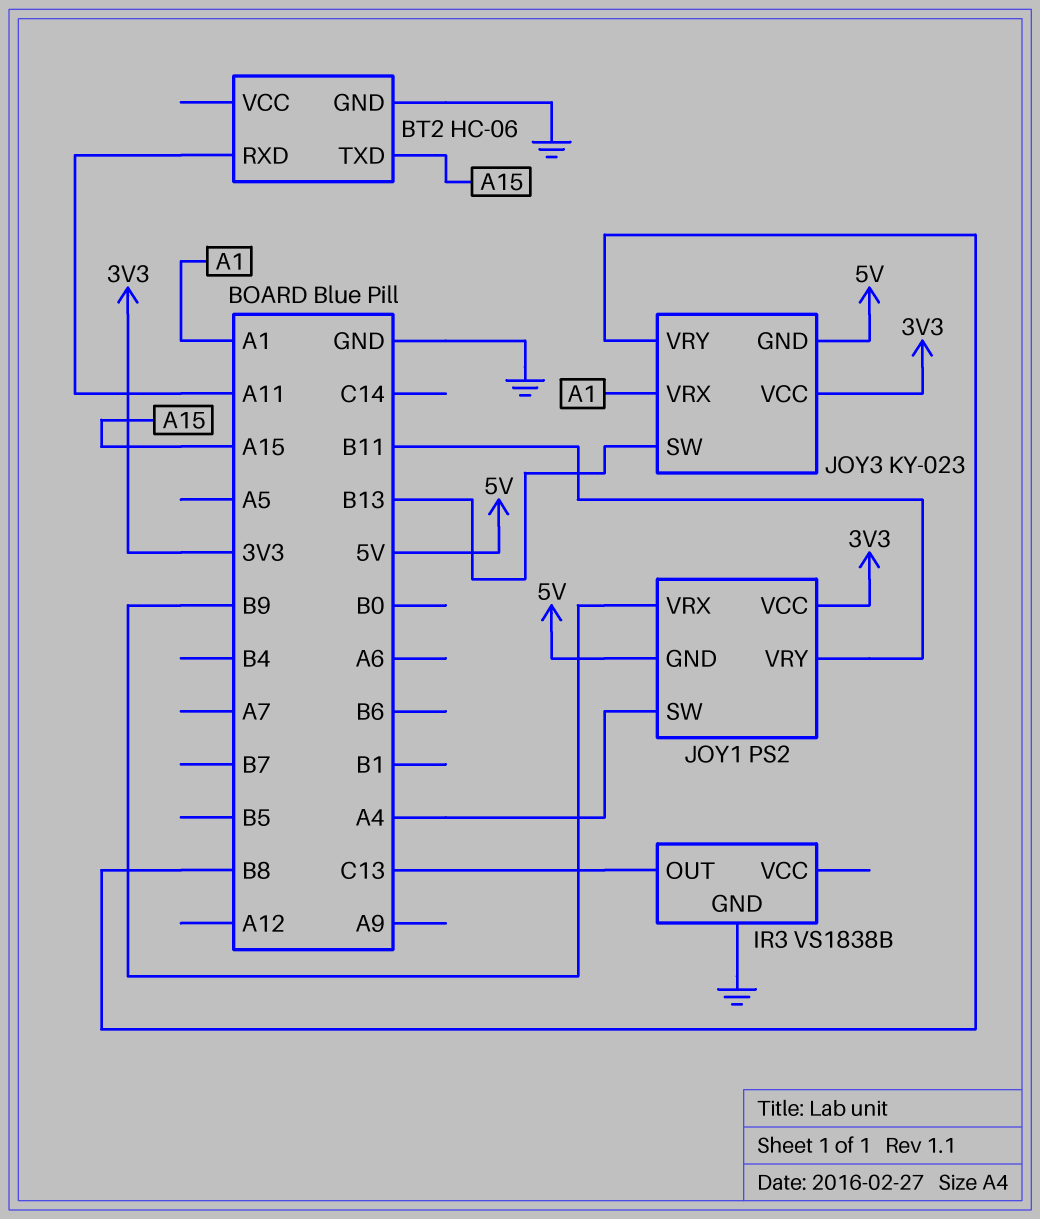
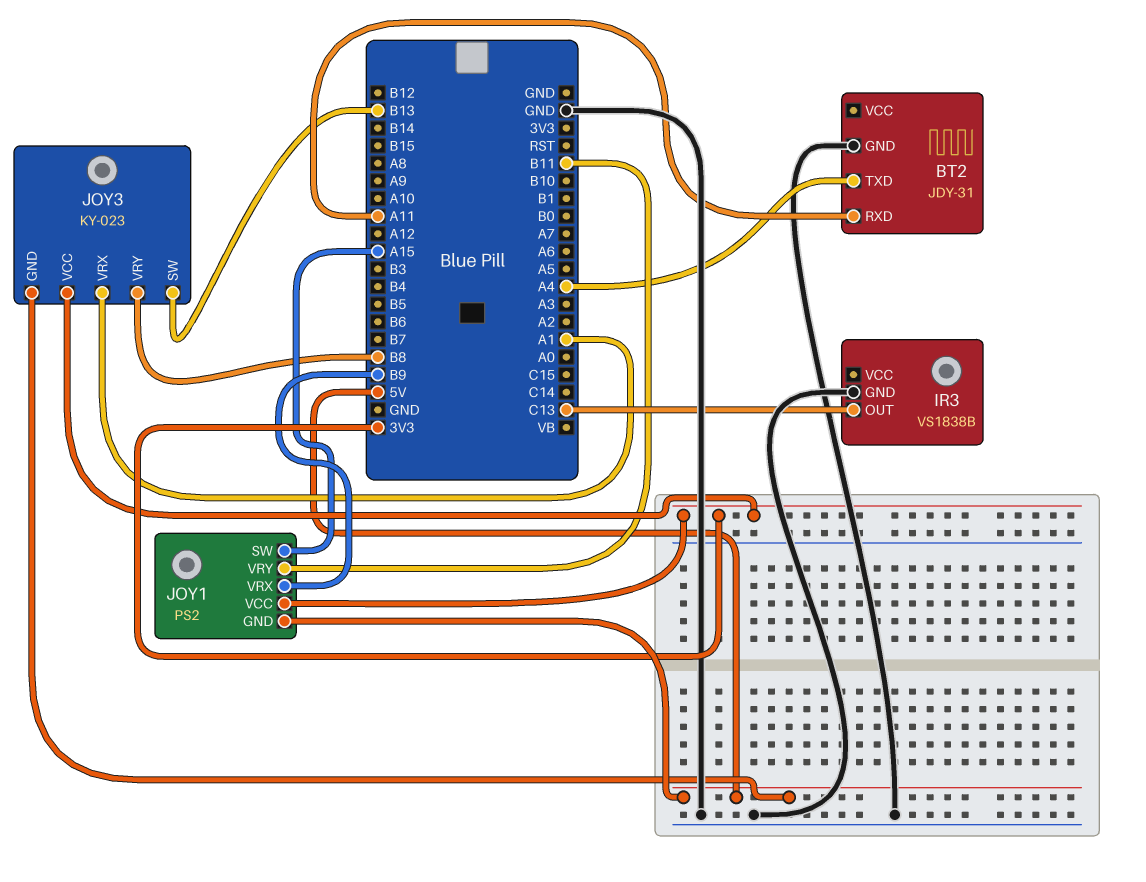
BT2: HC-06 -> JDY-31
BT2 pin TXD: A15 -> A4
JOY1 pin SW: A4 -> A15

